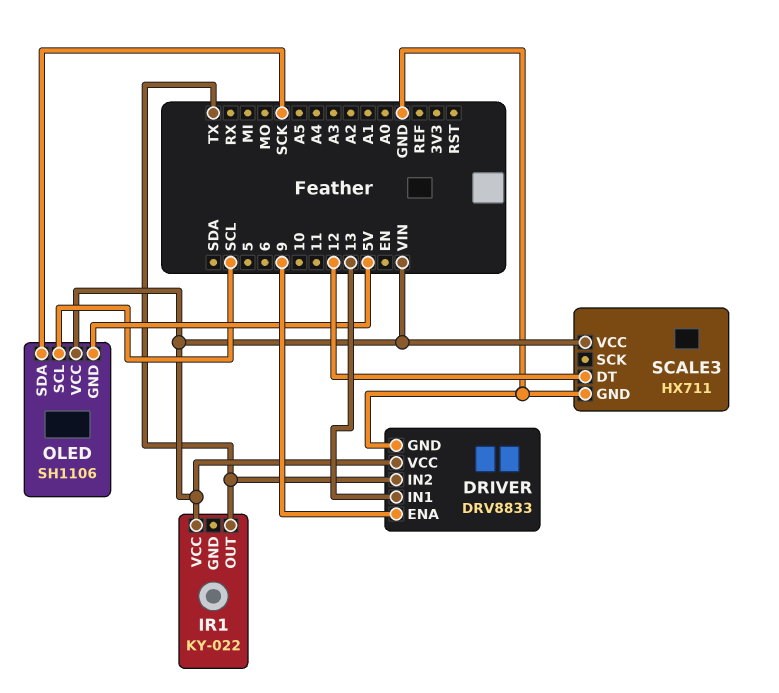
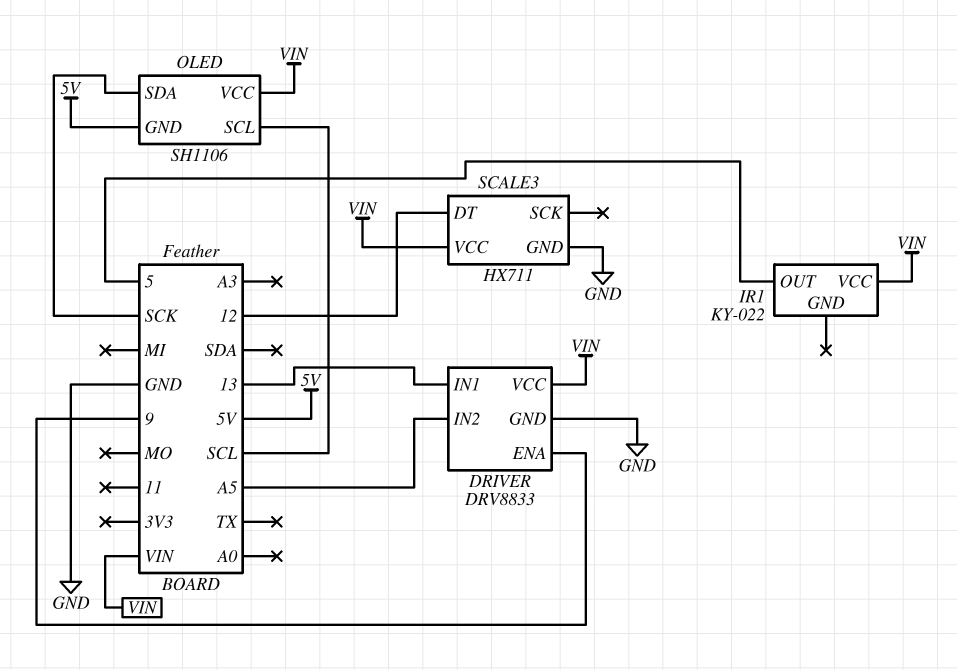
DRIVER pin IN2: TX -> A5
IR1 pin OUT: TX -> 5

